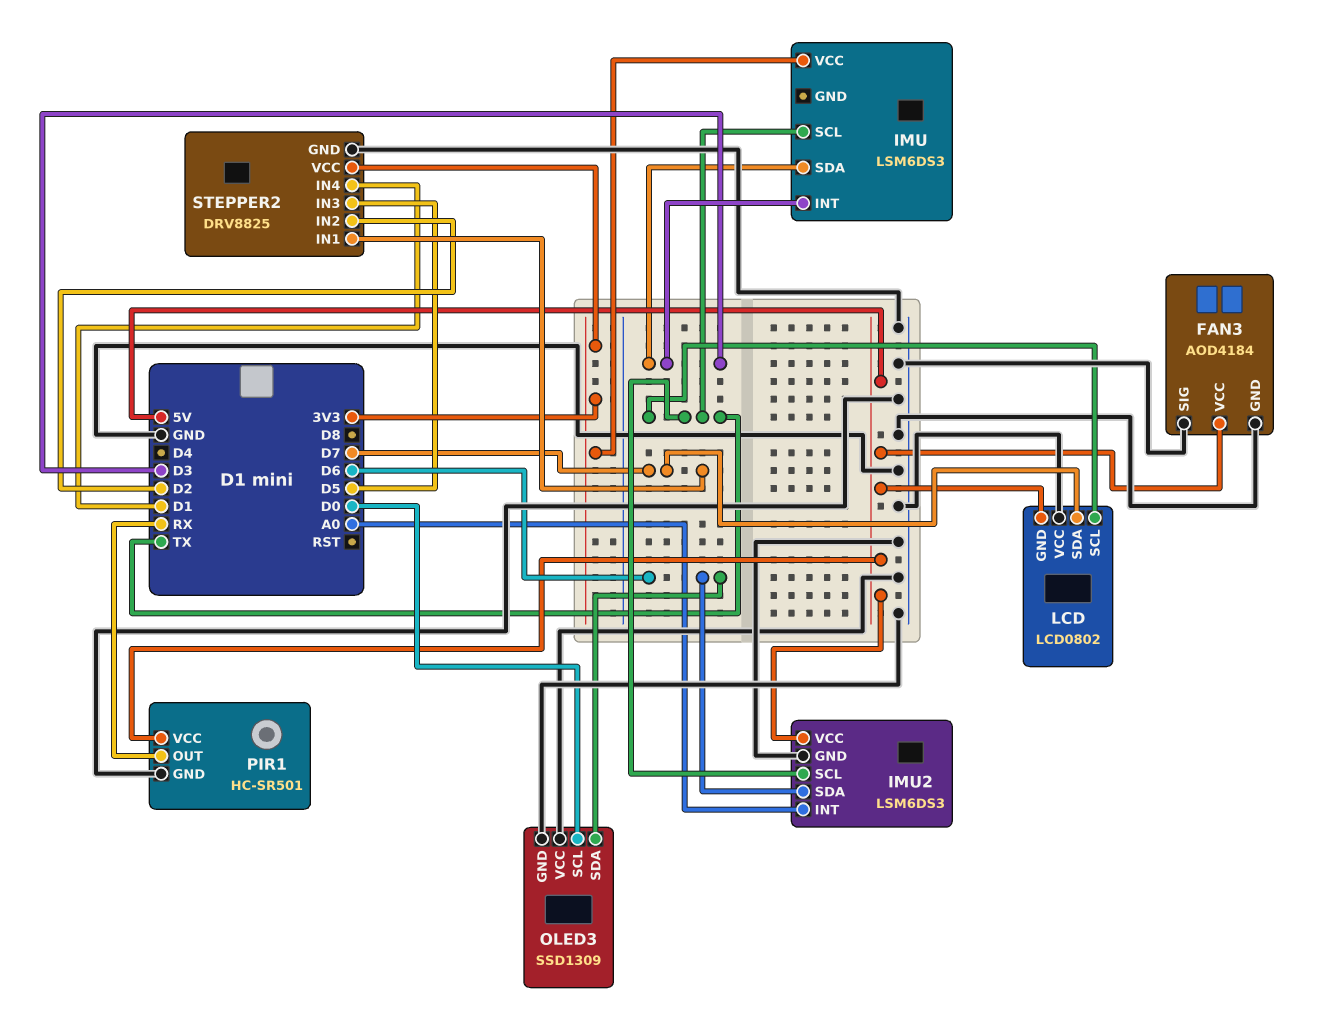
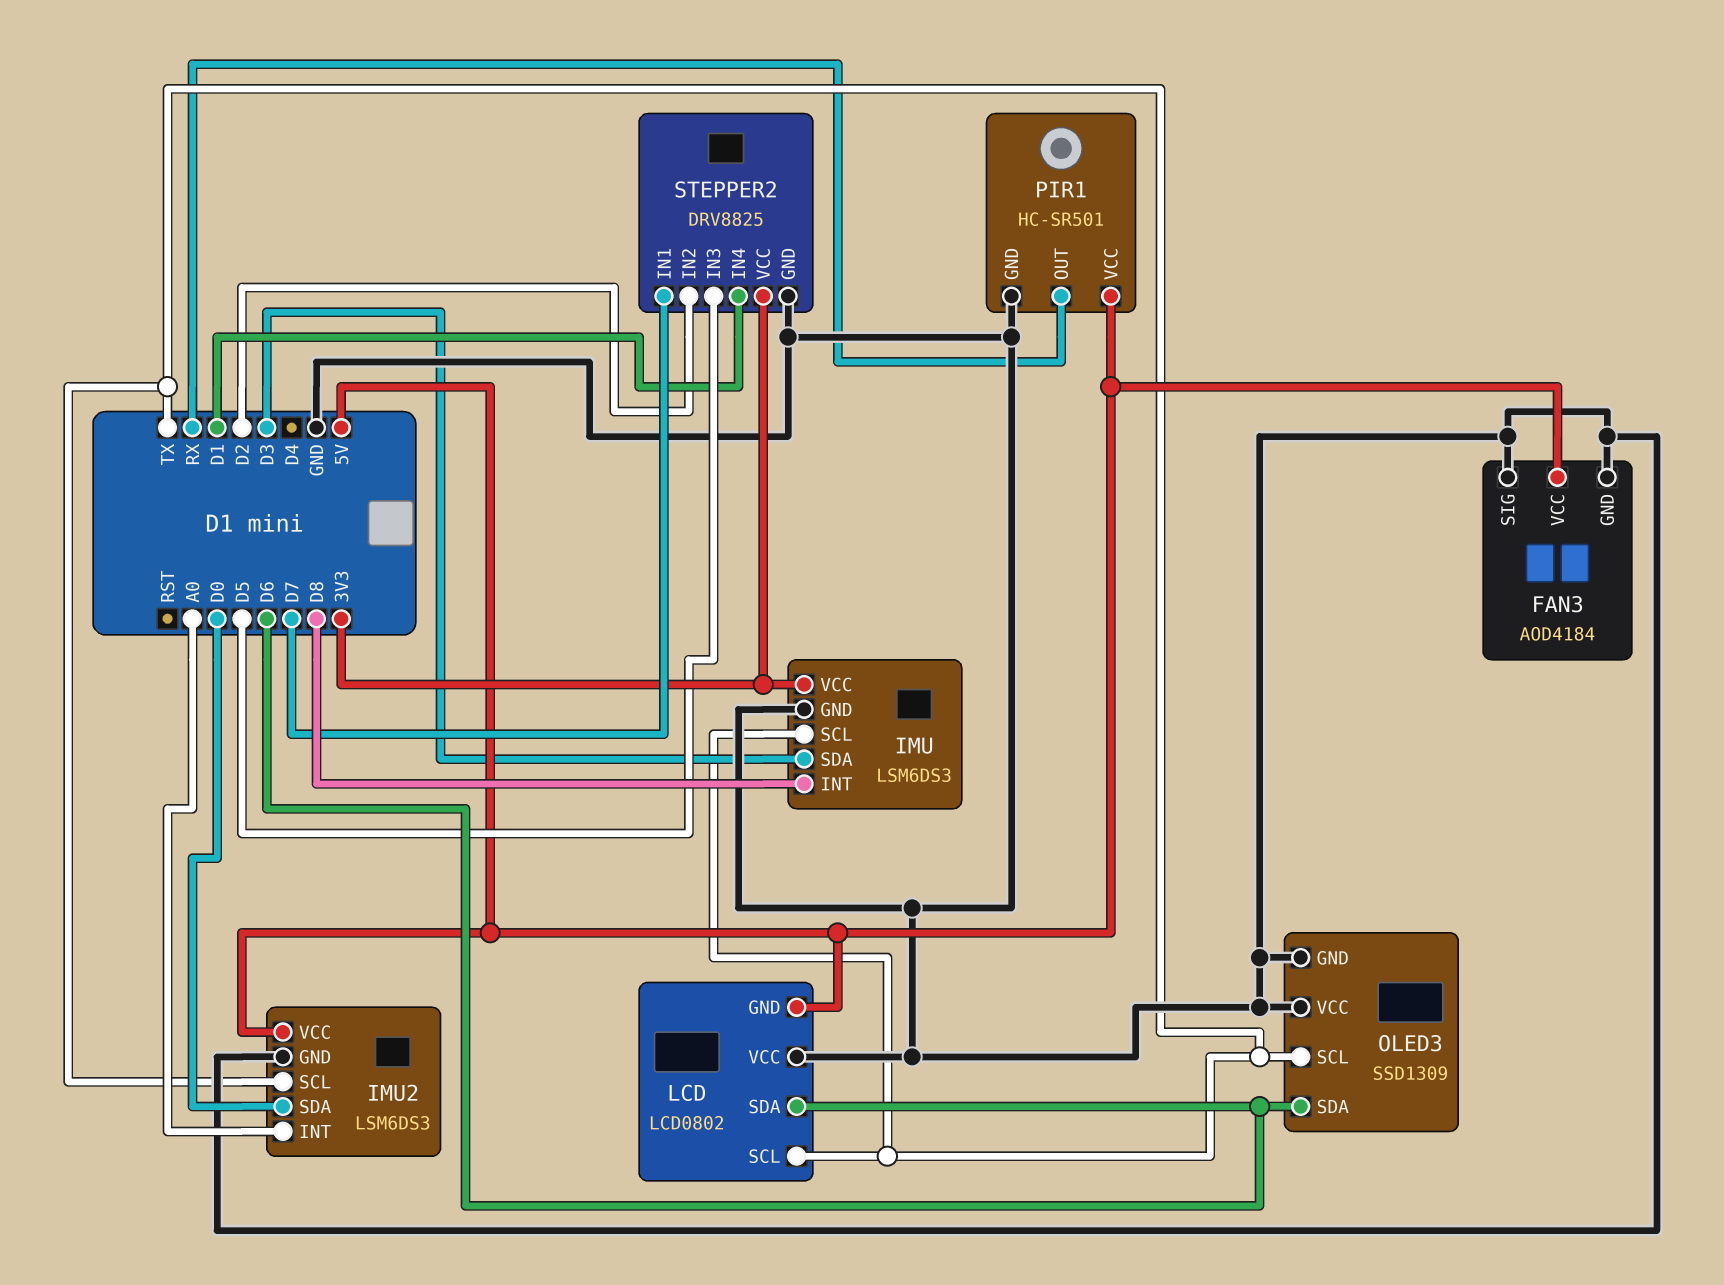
IMU pin GND: none -> GND
IMU pin INT: D3 -> D8
IMU2 pin SDA: D6 -> D0
LCD pin SDA: D7 -> D6
OLED3 pin SCL: D0 -> TX

